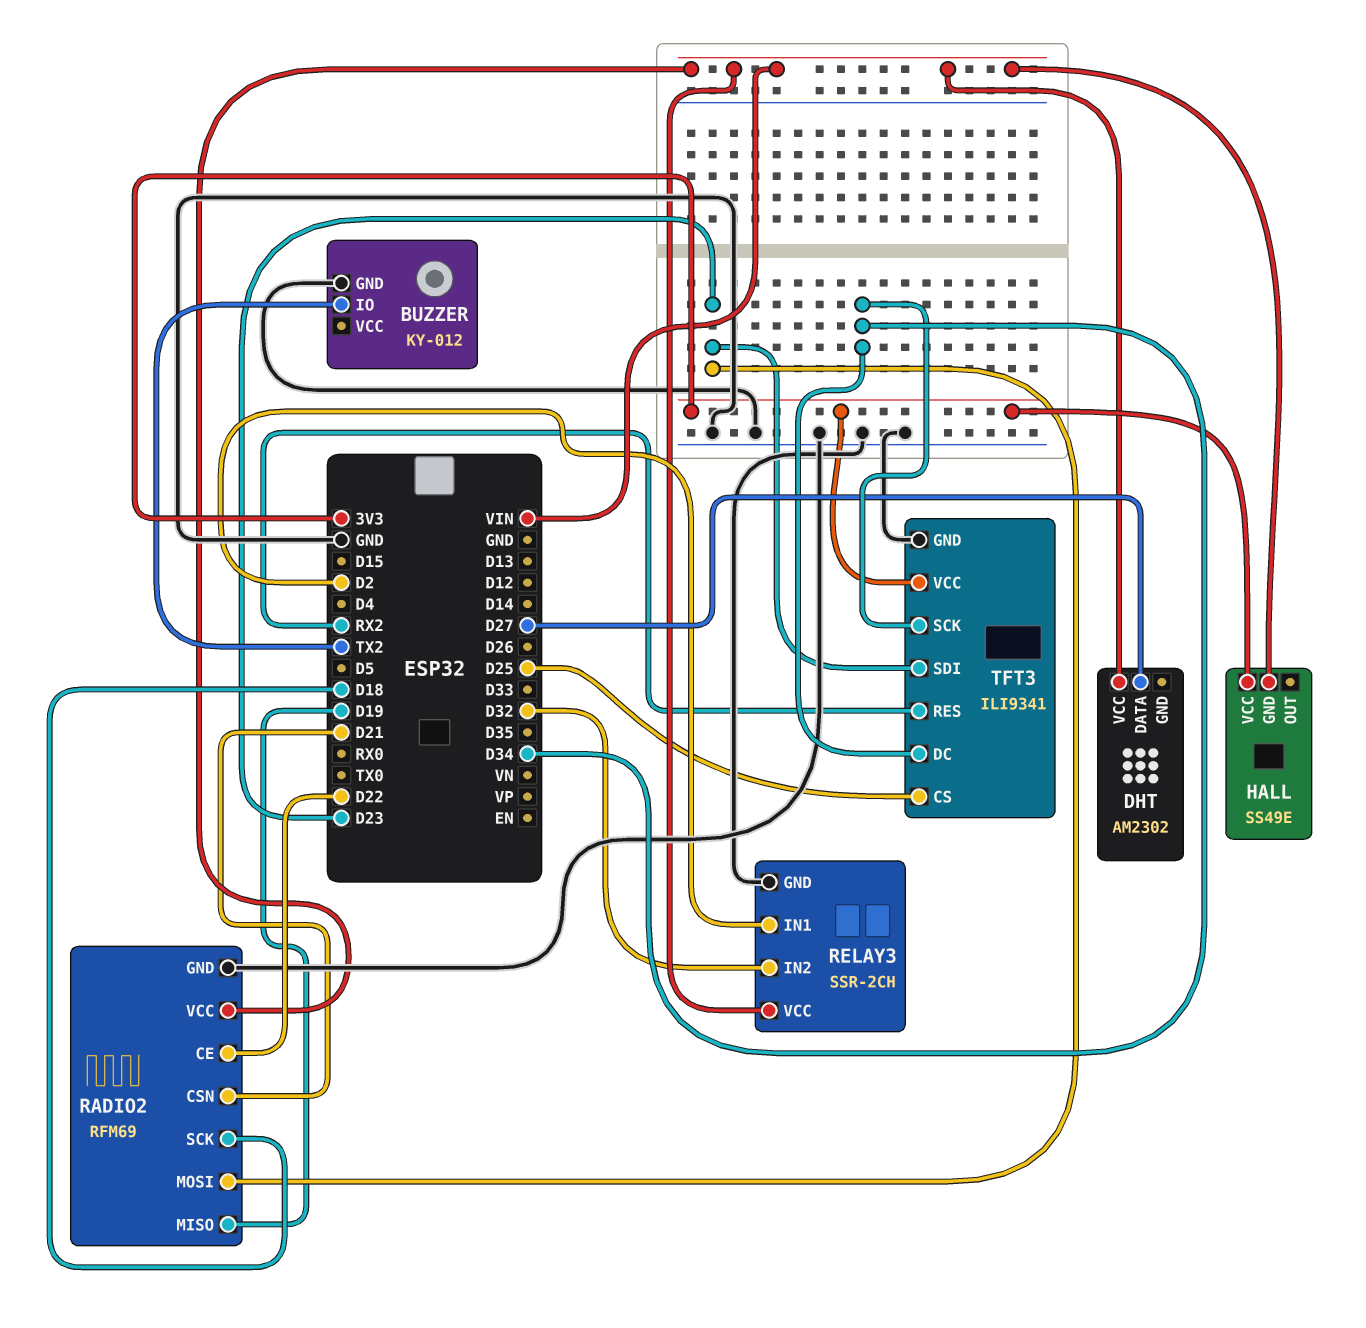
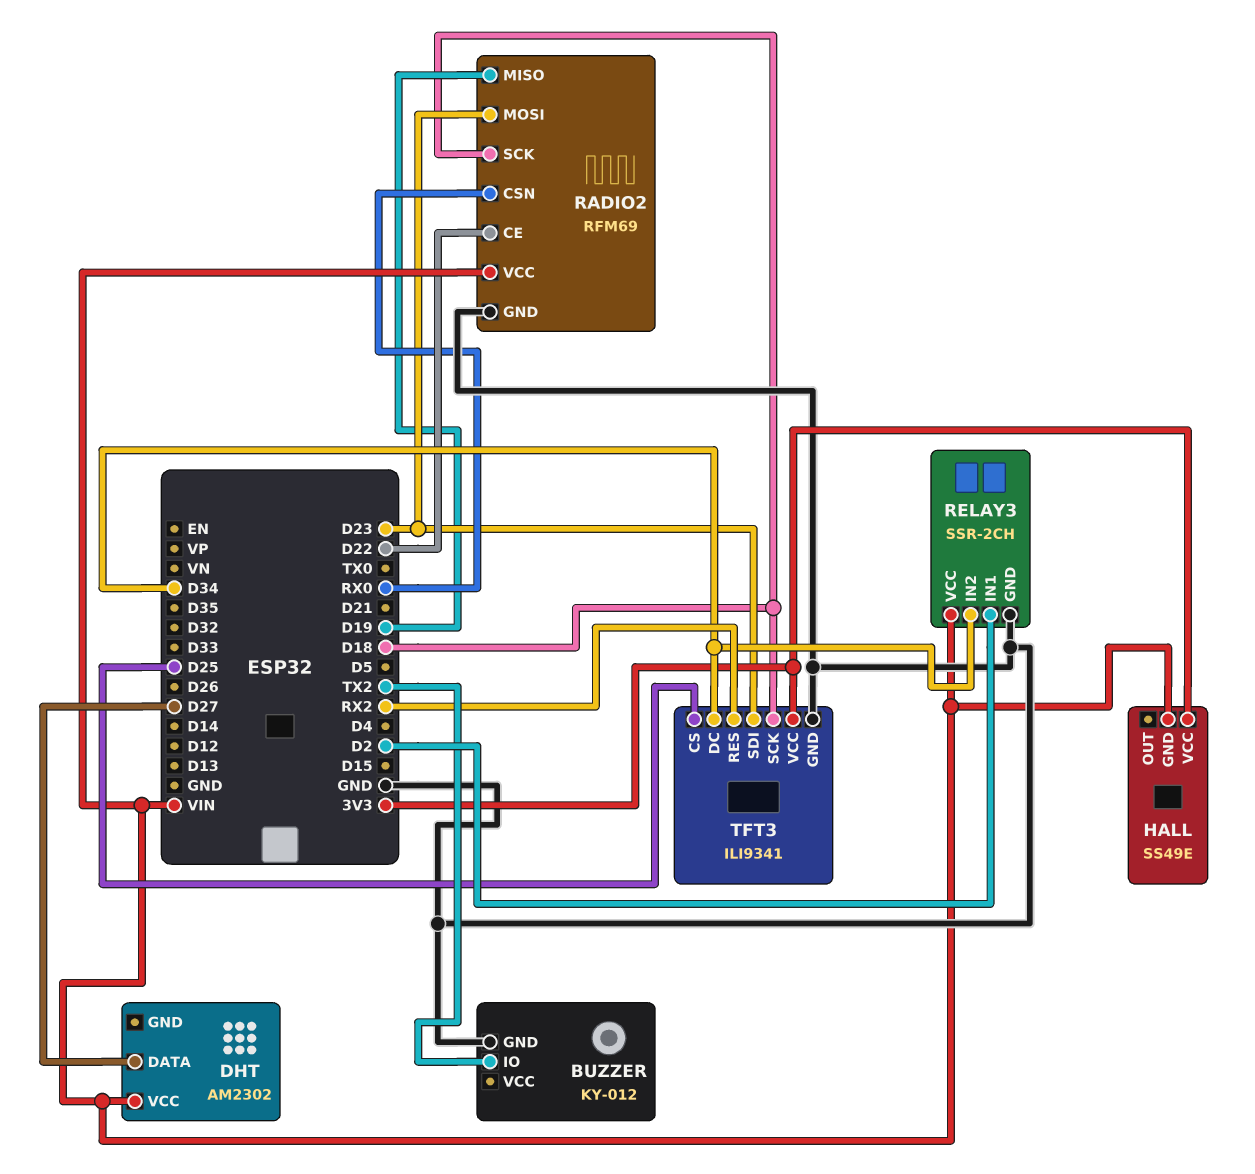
RADIO2 pin CSN: D21 -> RX0
RELAY3 pin IN2: D32 -> D34
TFT3 pin SCK: D34 -> D18

